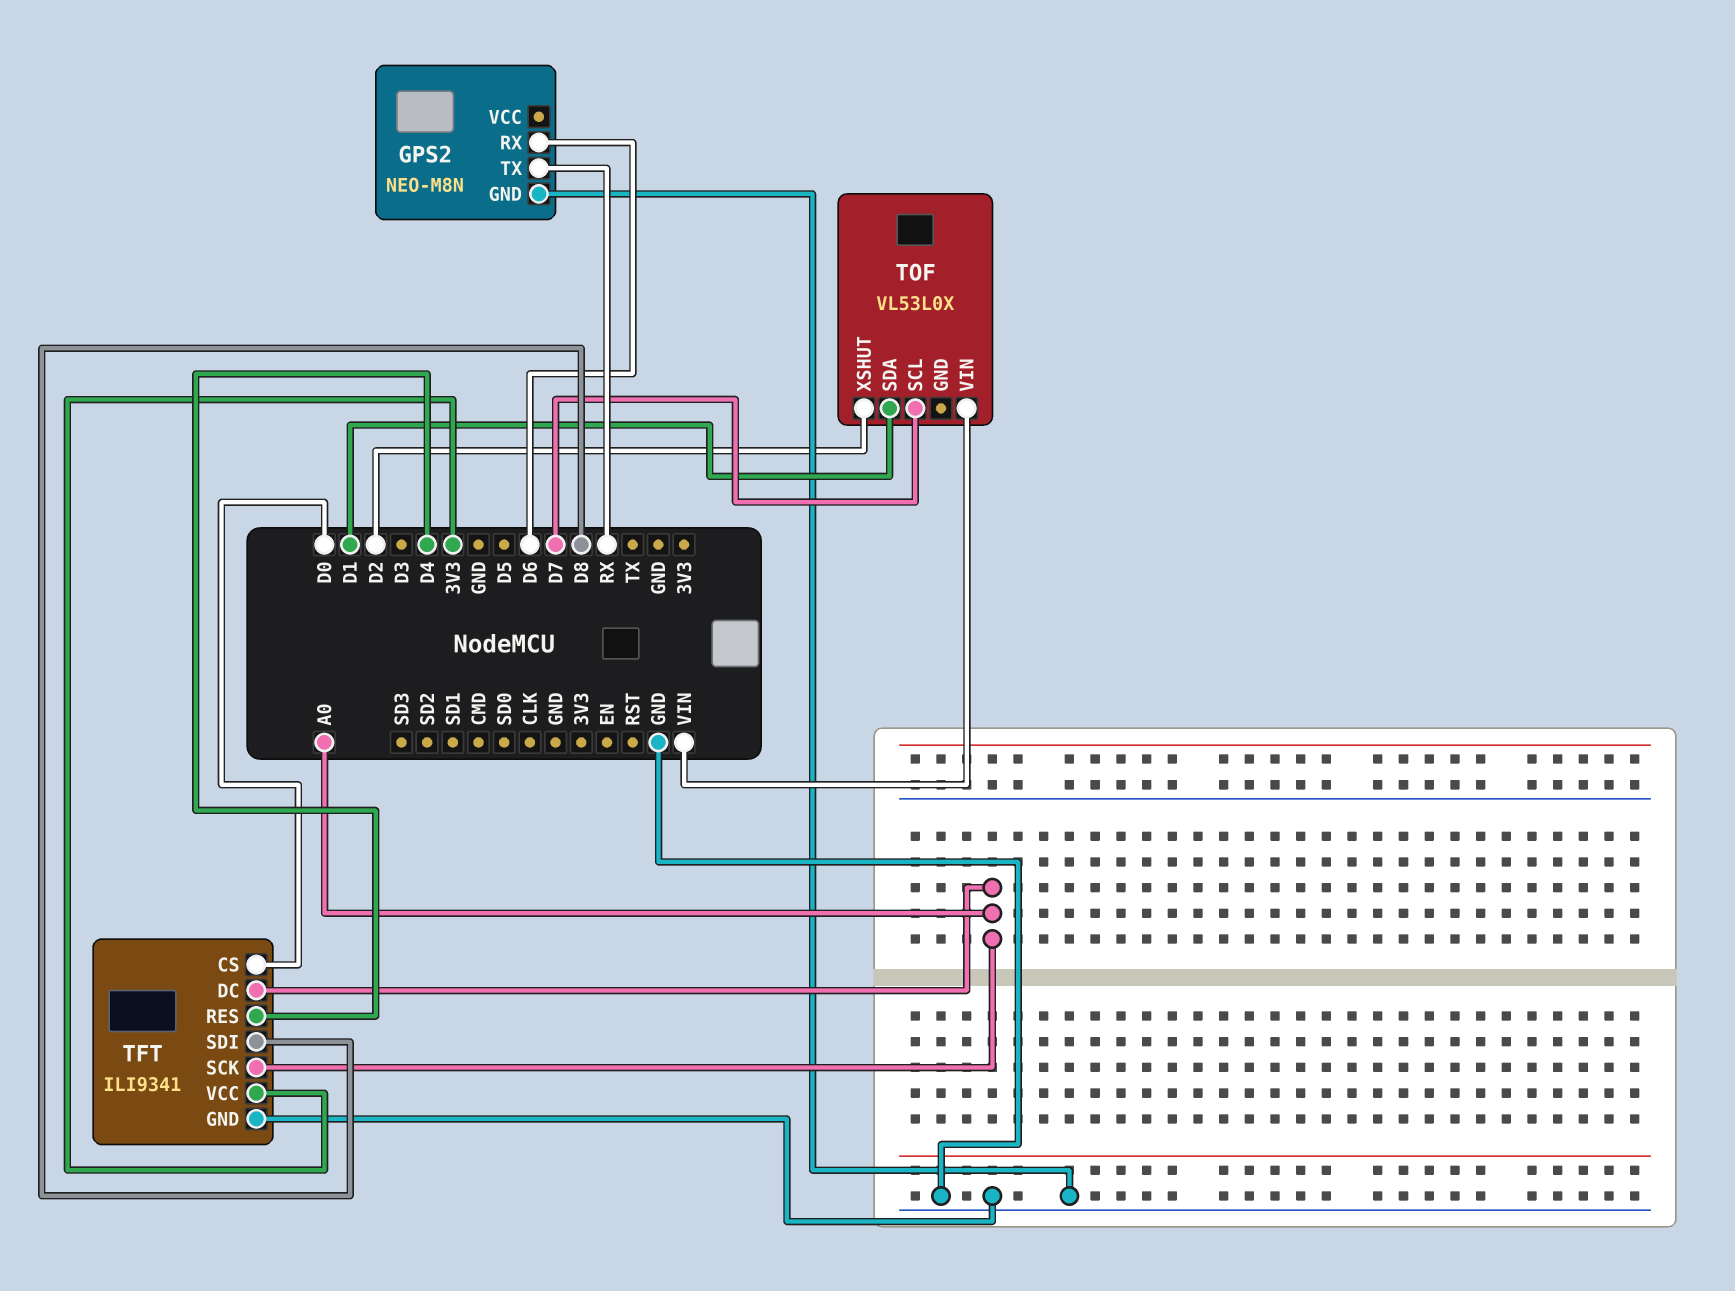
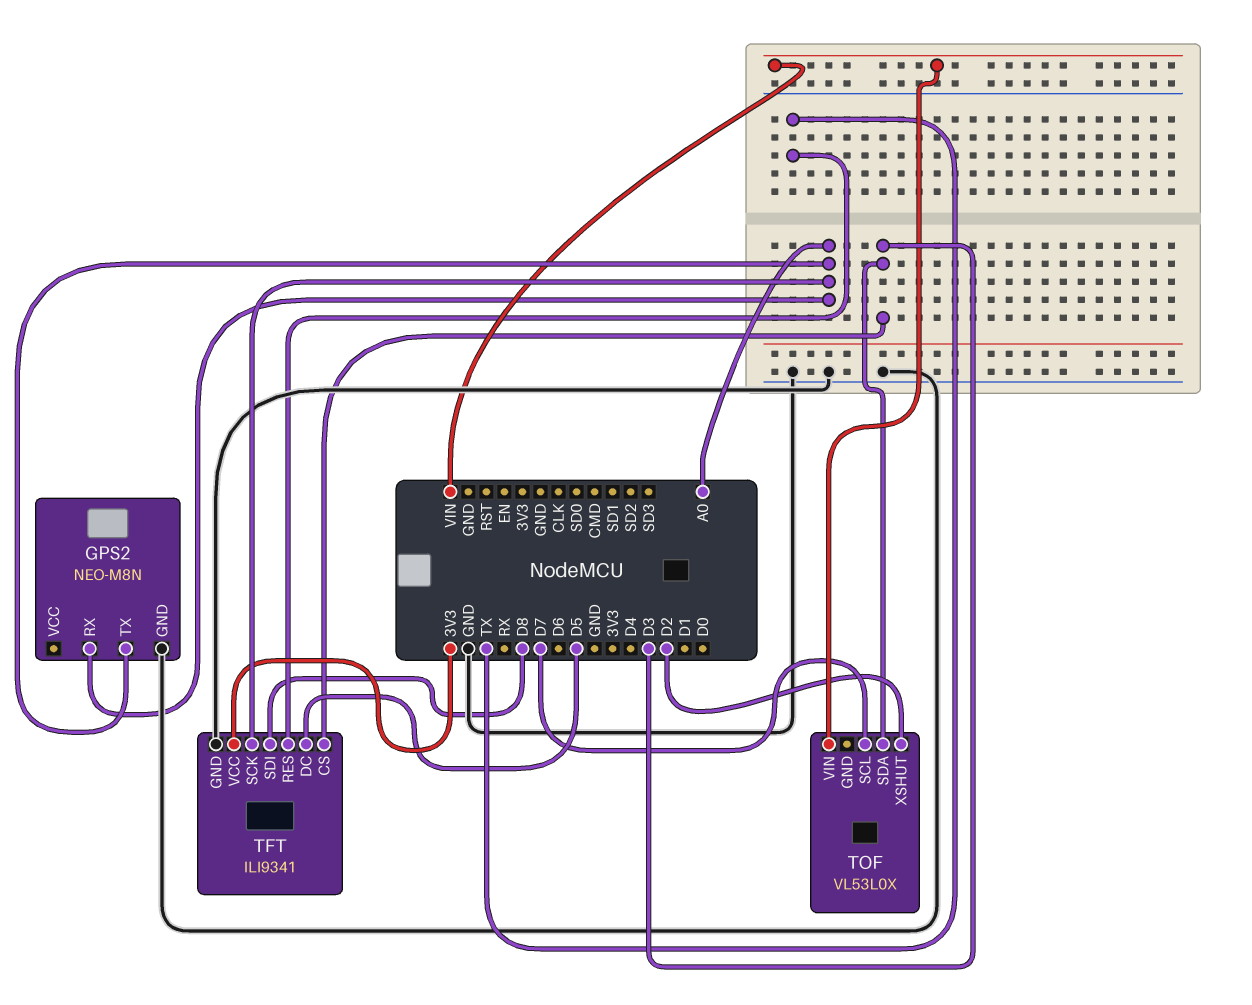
GPS2 pin RX: D6 -> A0
GPS2 pin TX: RX -> A0
TFT pin CS: D0 -> D3
TFT pin DC: A0 -> D5
TFT pin RES: D4 -> TX
TOF pin SDA: D1 -> D3

